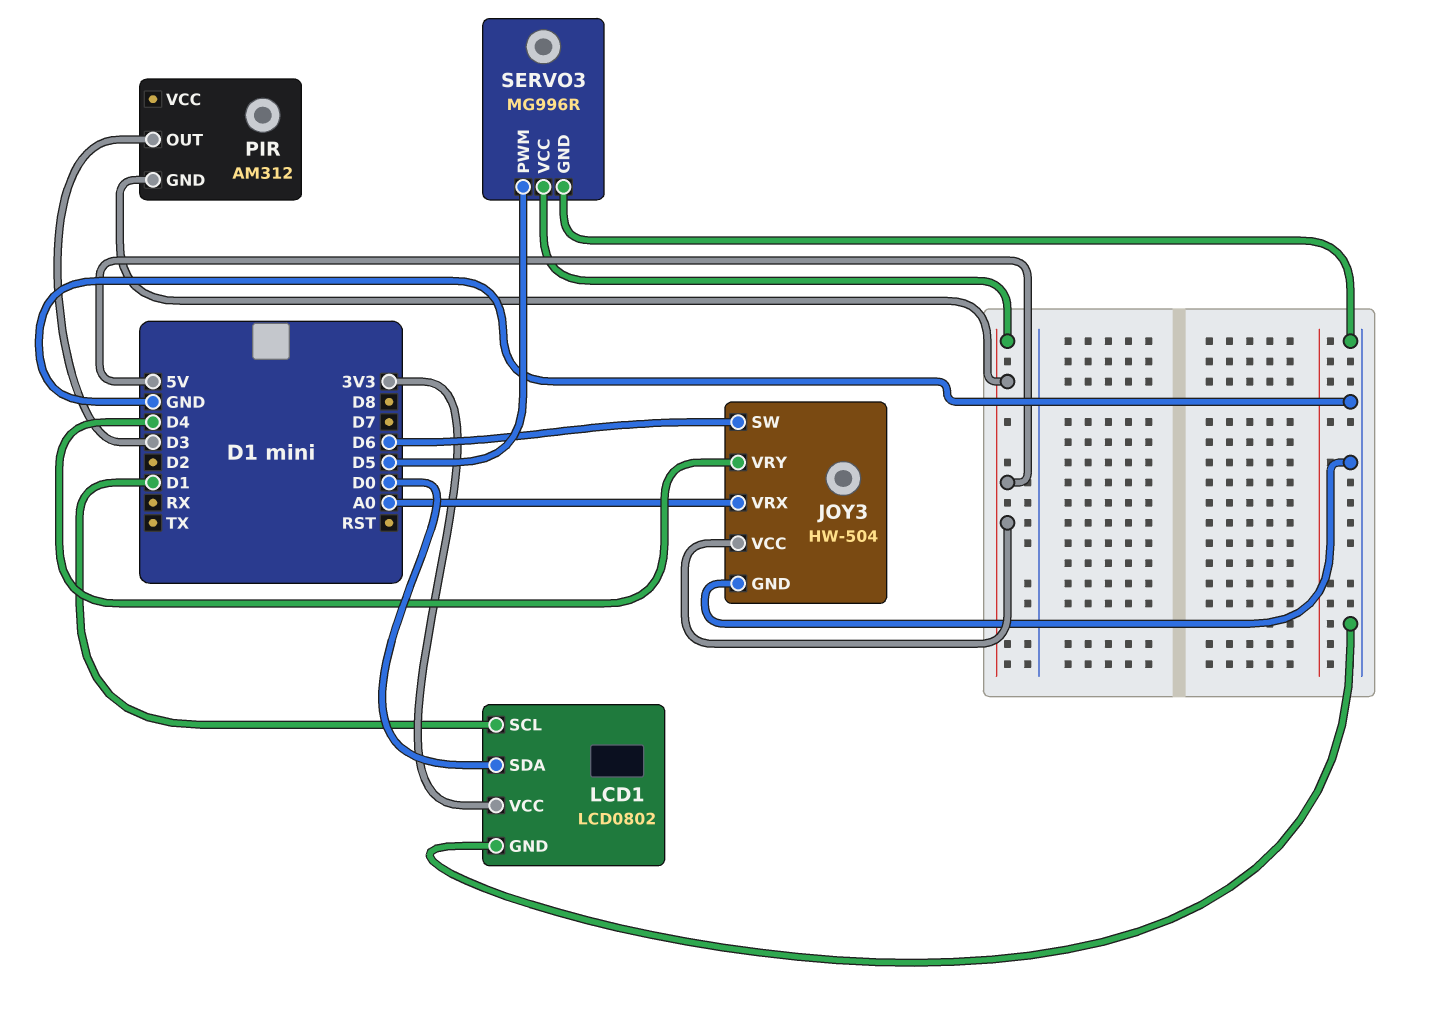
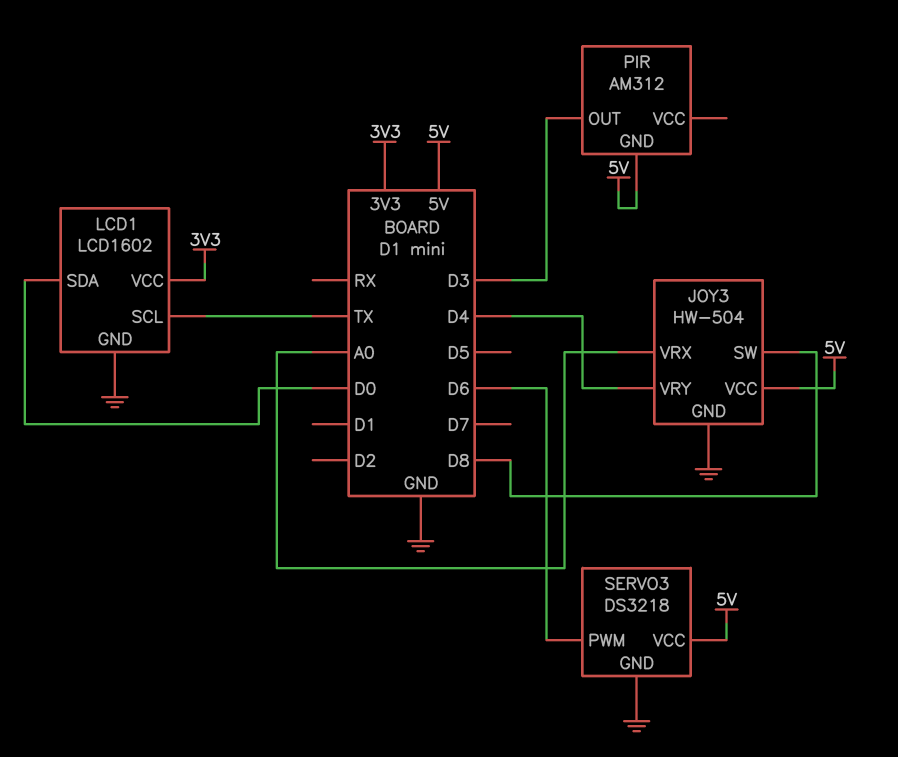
JOY3 pin SW: D6 -> D8
LCD1: LCD0802 -> LCD1602
LCD1 pin SCL: D1 -> TX
SERVO3: MG996R -> DS3218
SERVO3 pin PWM: D5 -> D6

